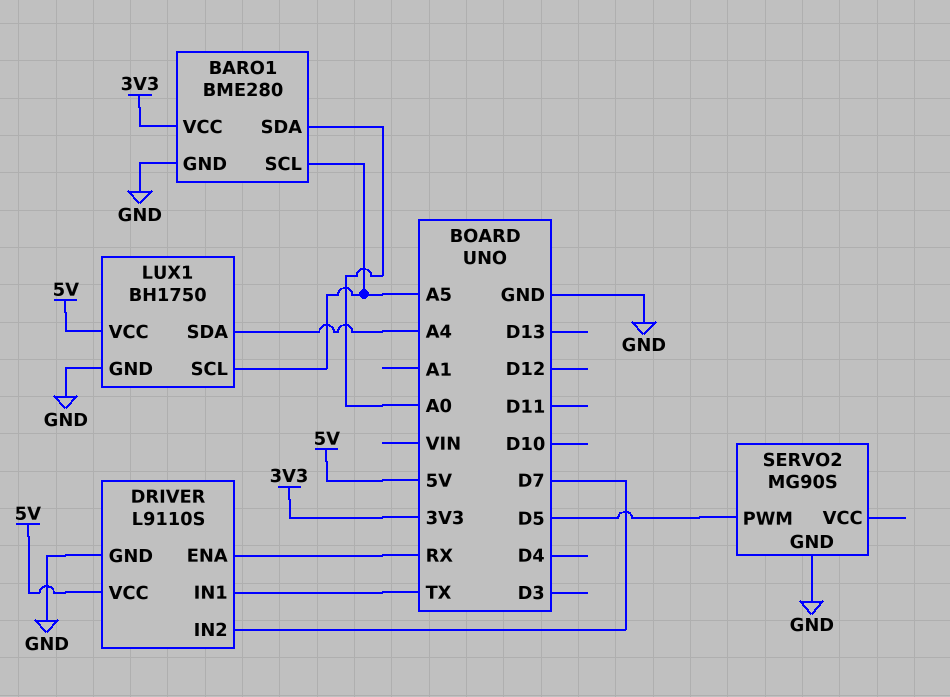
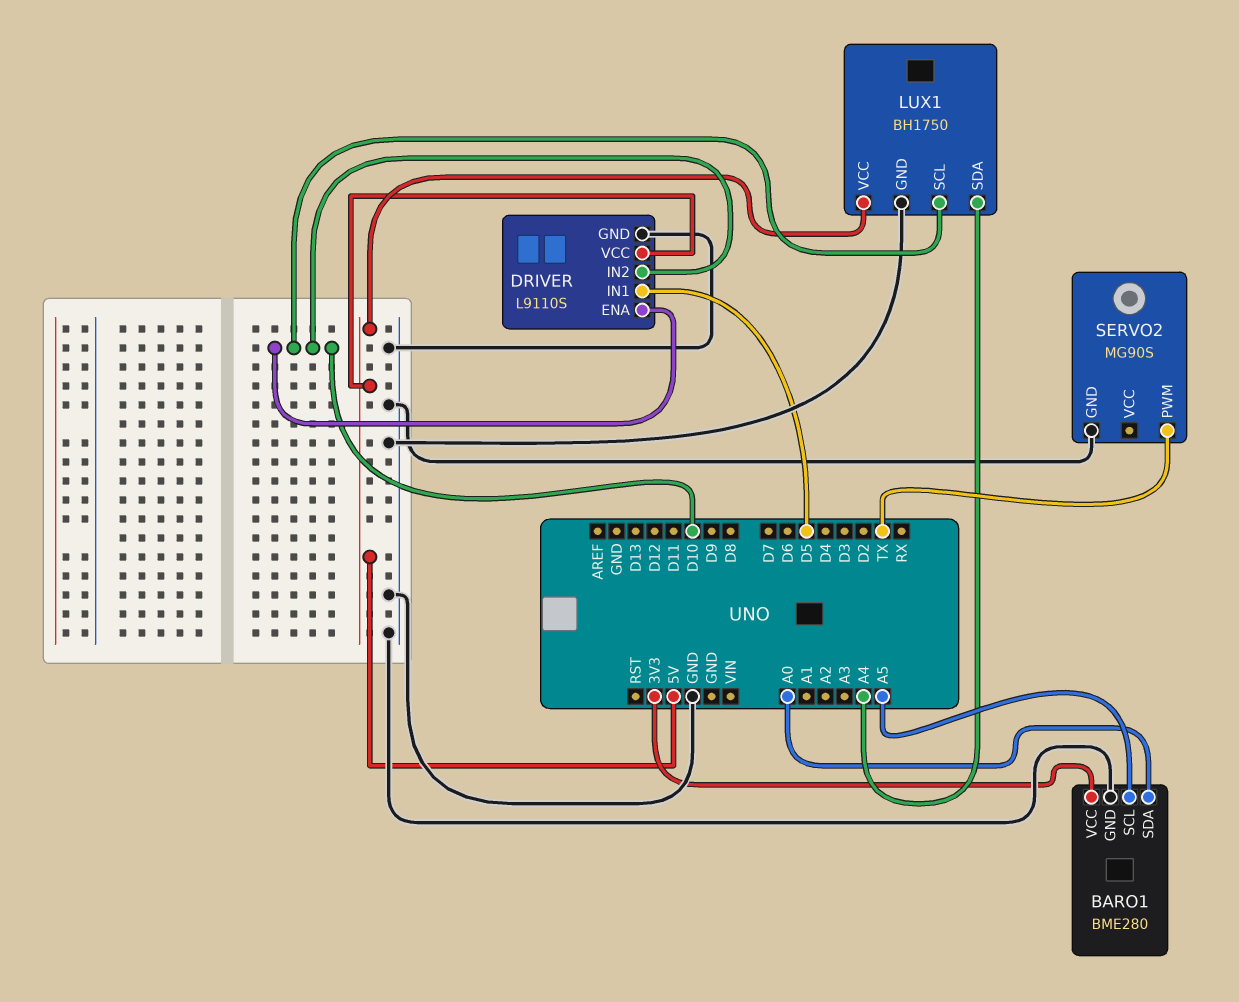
DRIVER pin ENA: RX -> D10
DRIVER pin IN1: TX -> D5
DRIVER pin IN2: D7 -> D10
LUX1 pin SCL: A5 -> D10
SERVO2 pin PWM: D5 -> TX

